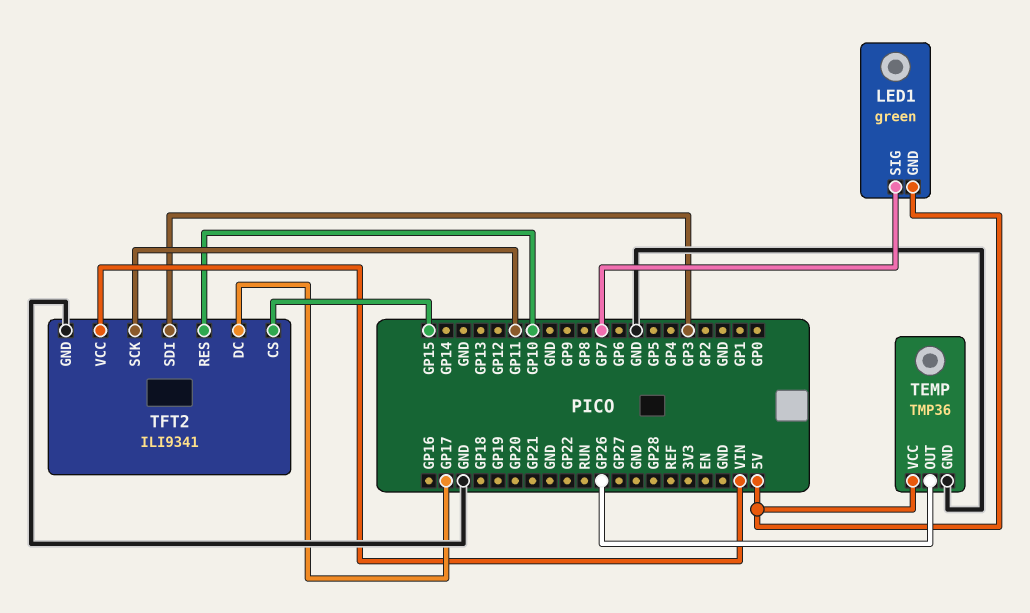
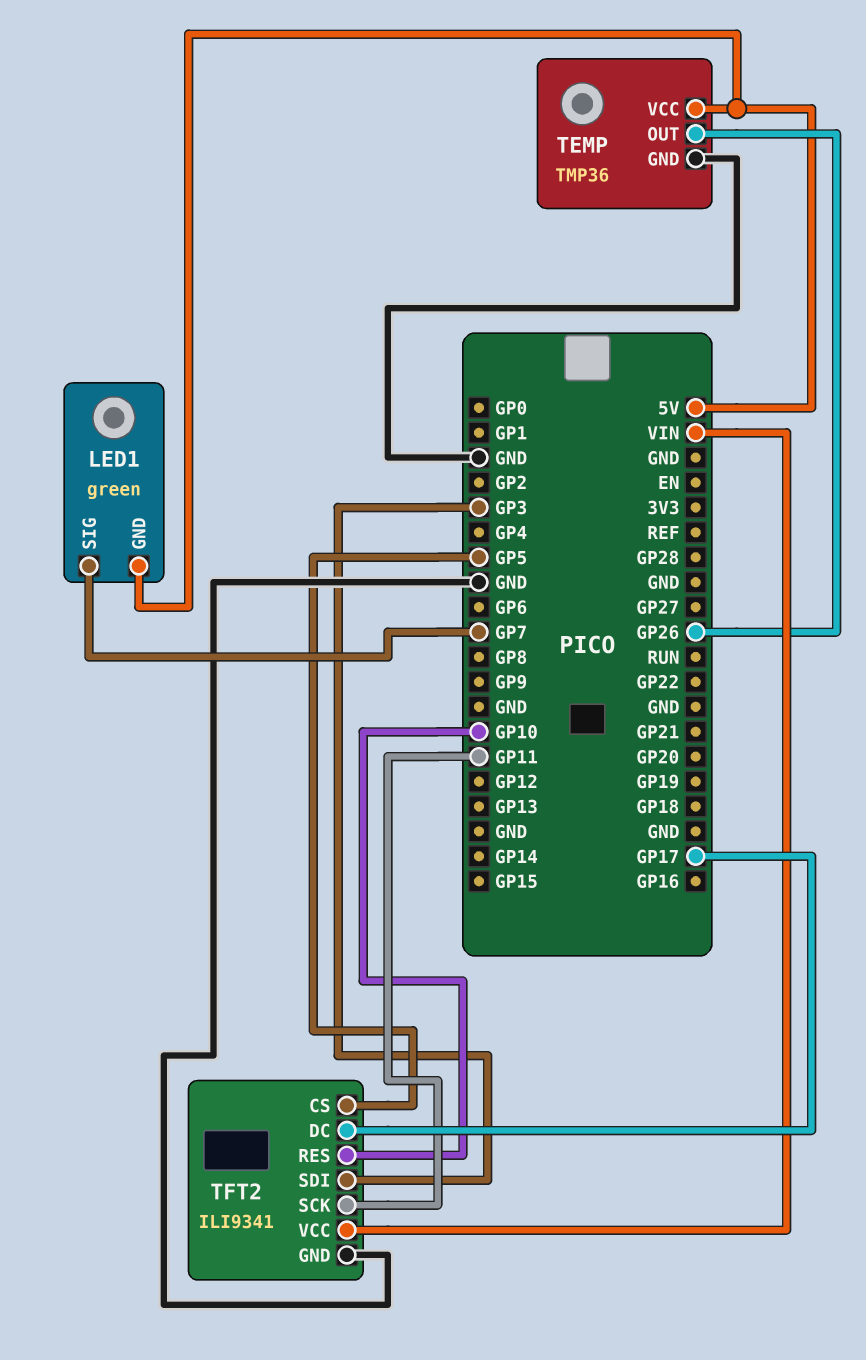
TFT2 pin CS: GP15 -> GP5

